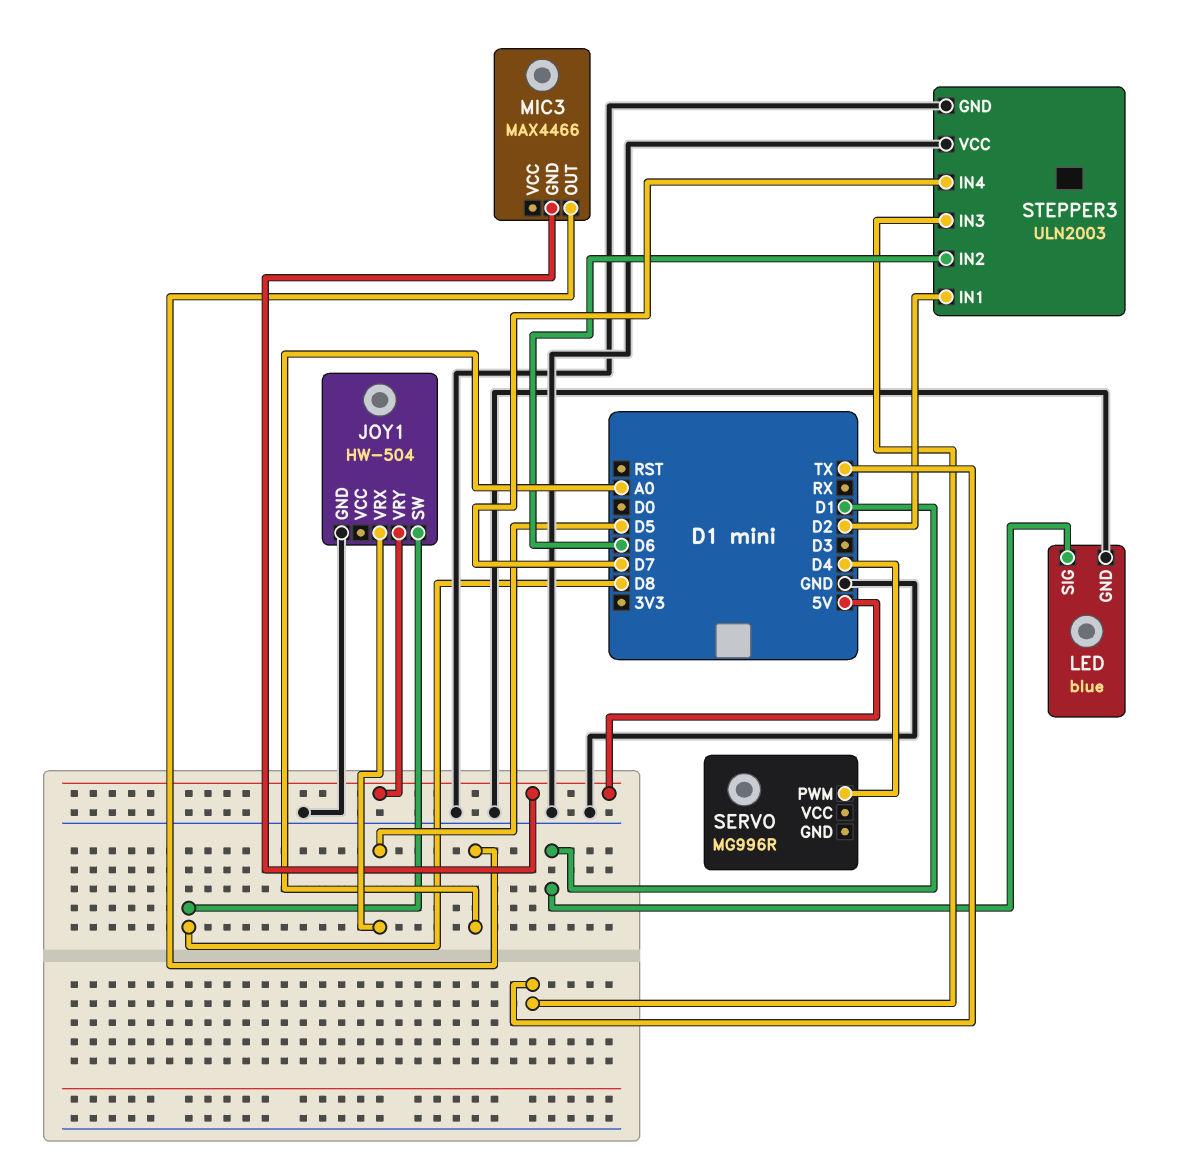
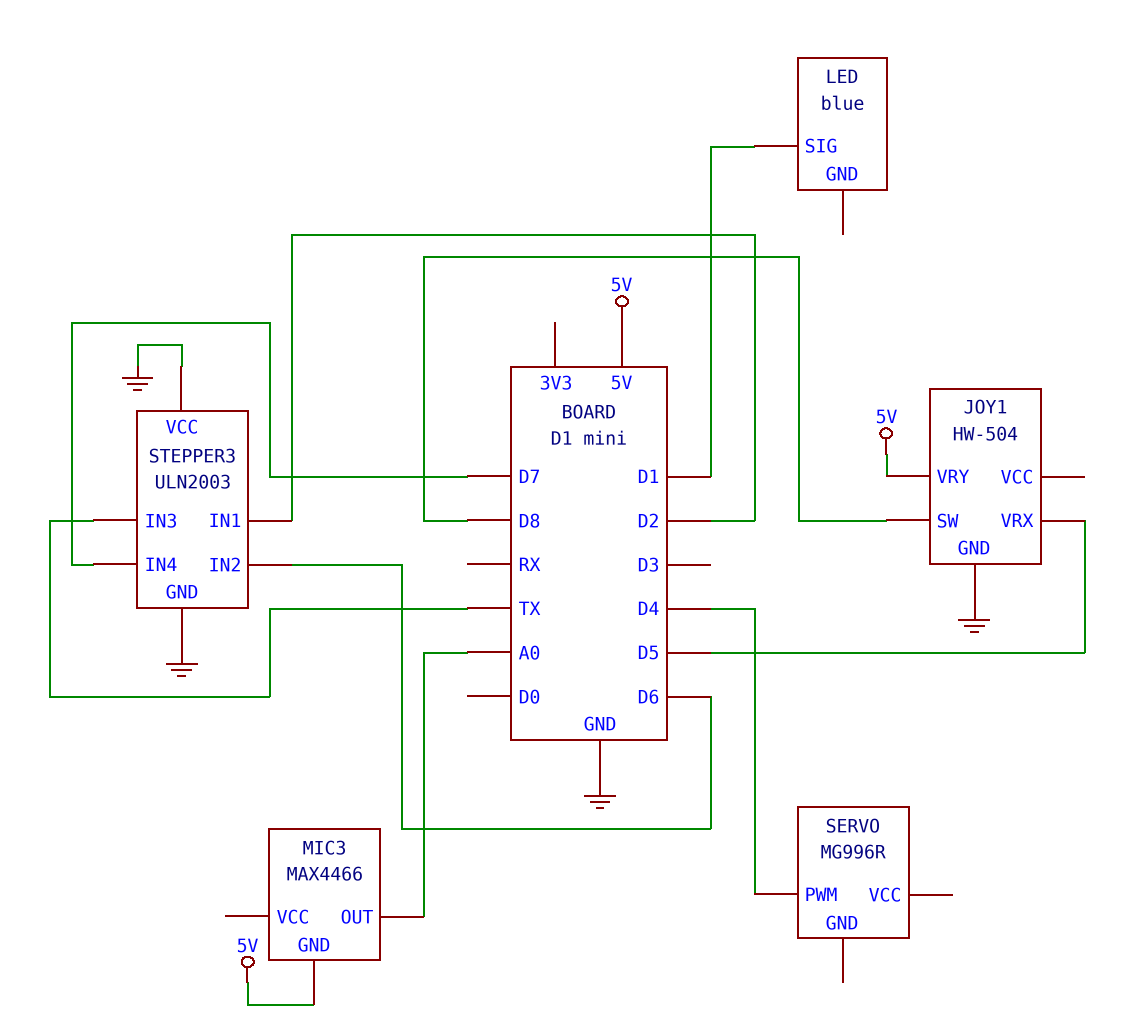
LED pin GND: GND -> none

